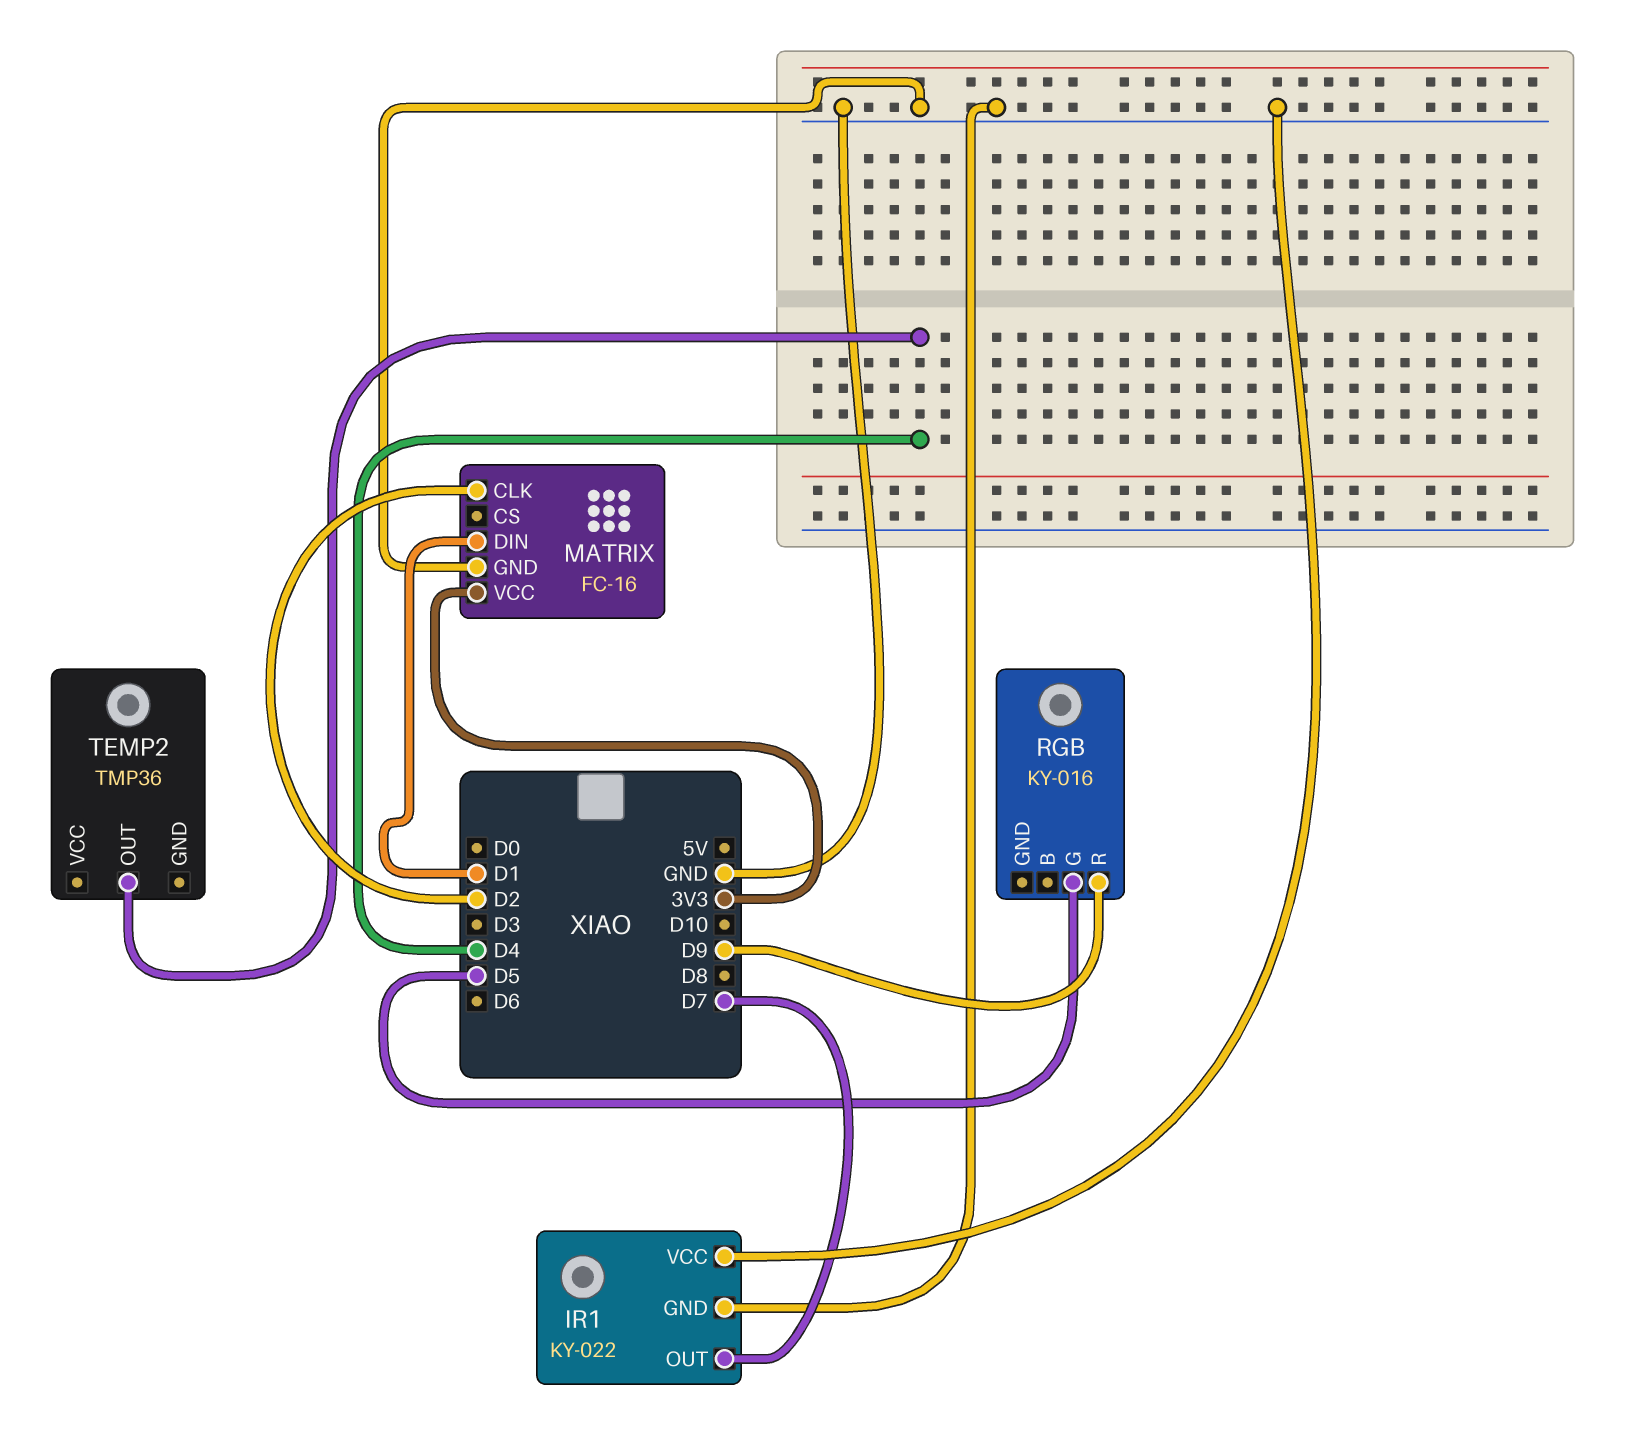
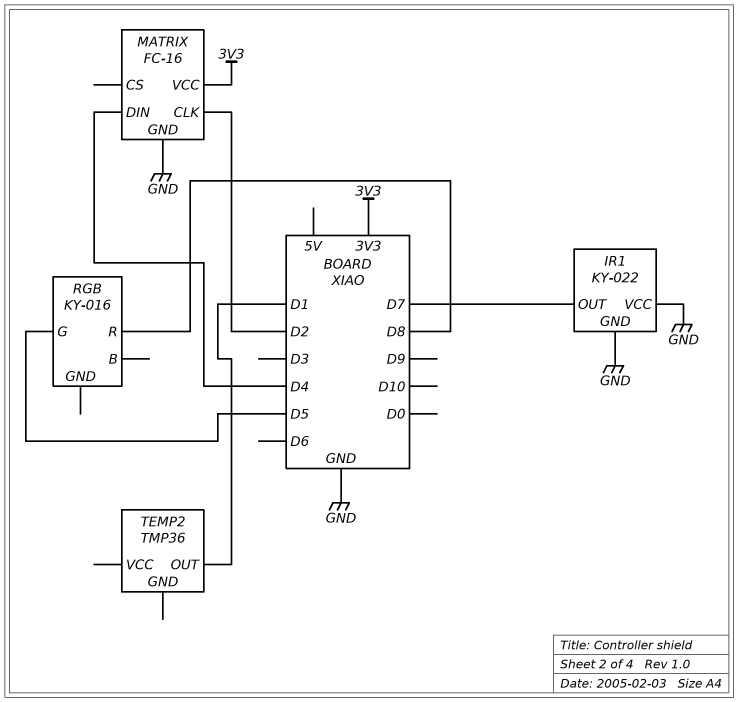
MATRIX pin DIN: D1 -> D4
RGB pin R: D9 -> D8
TEMP2 pin OUT: D4 -> D1

